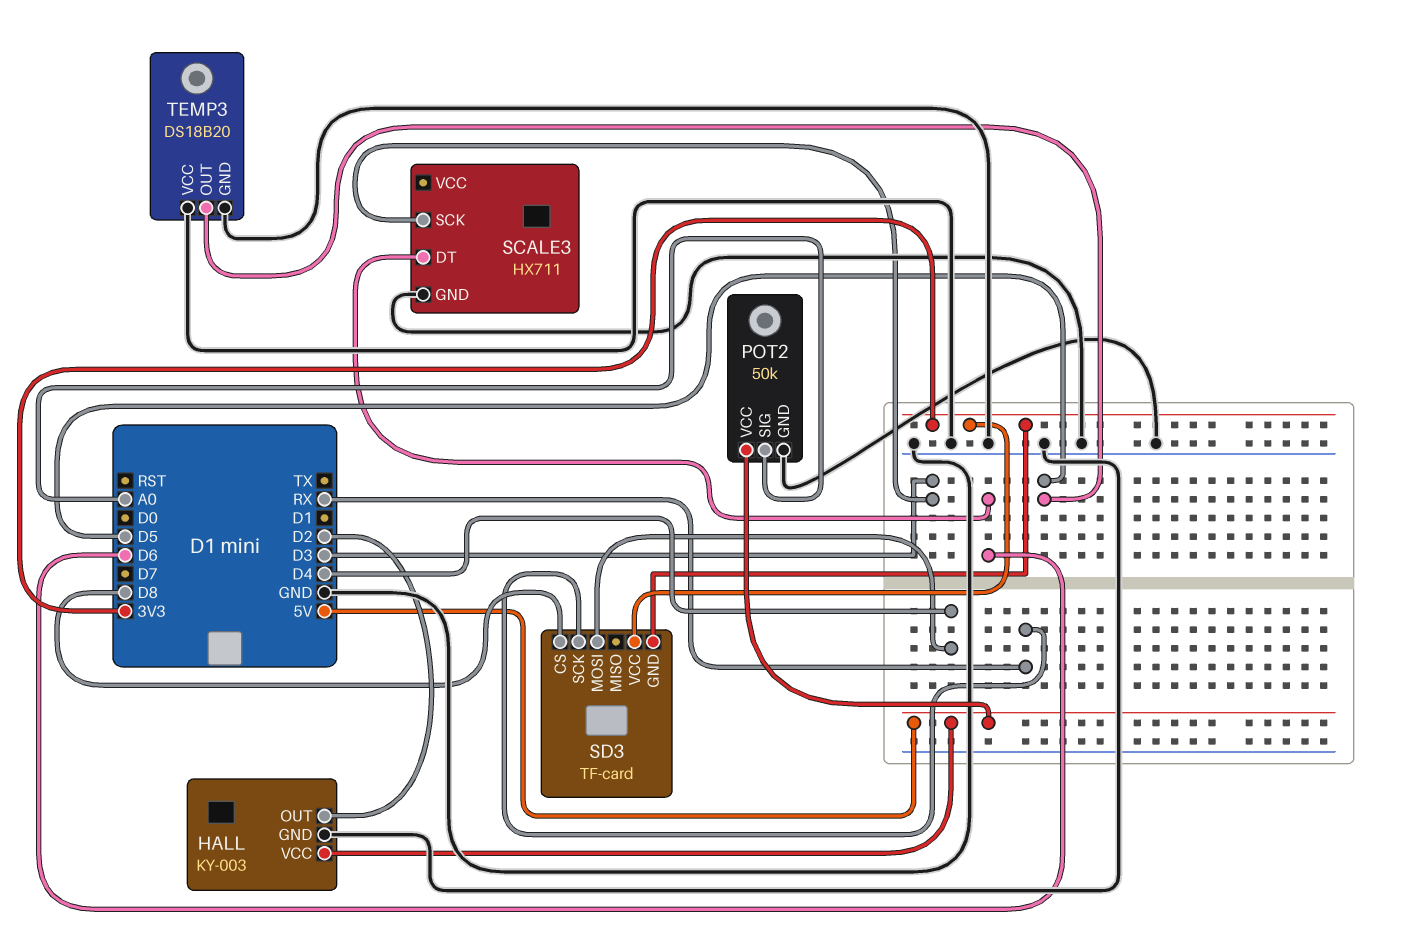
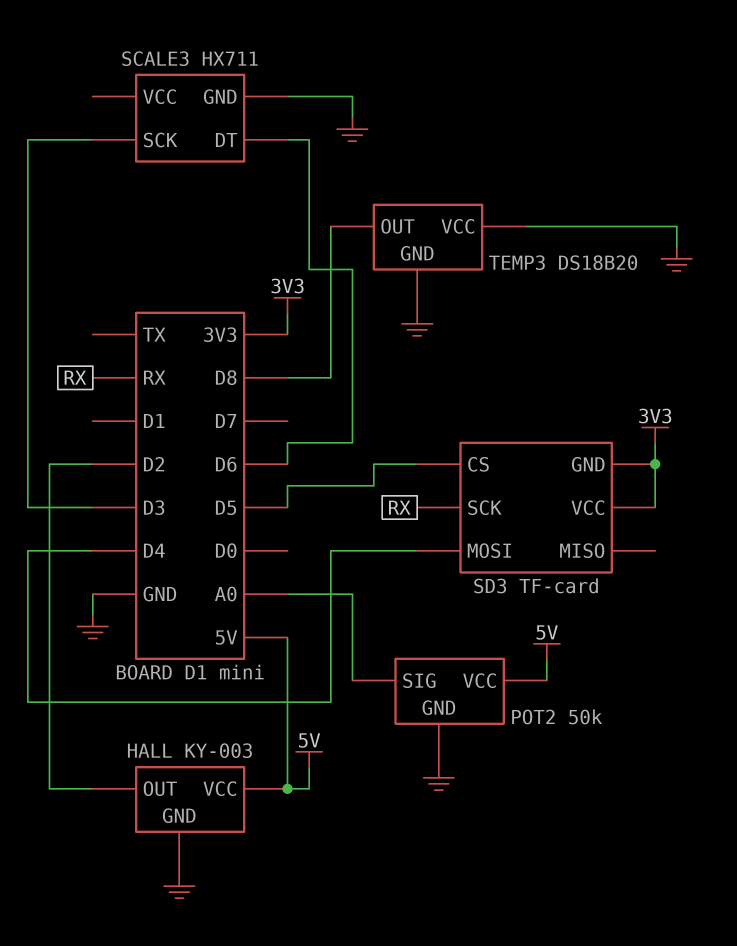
SD3 pin CS: D8 -> D5
TEMP3 pin OUT: D5 -> D8

